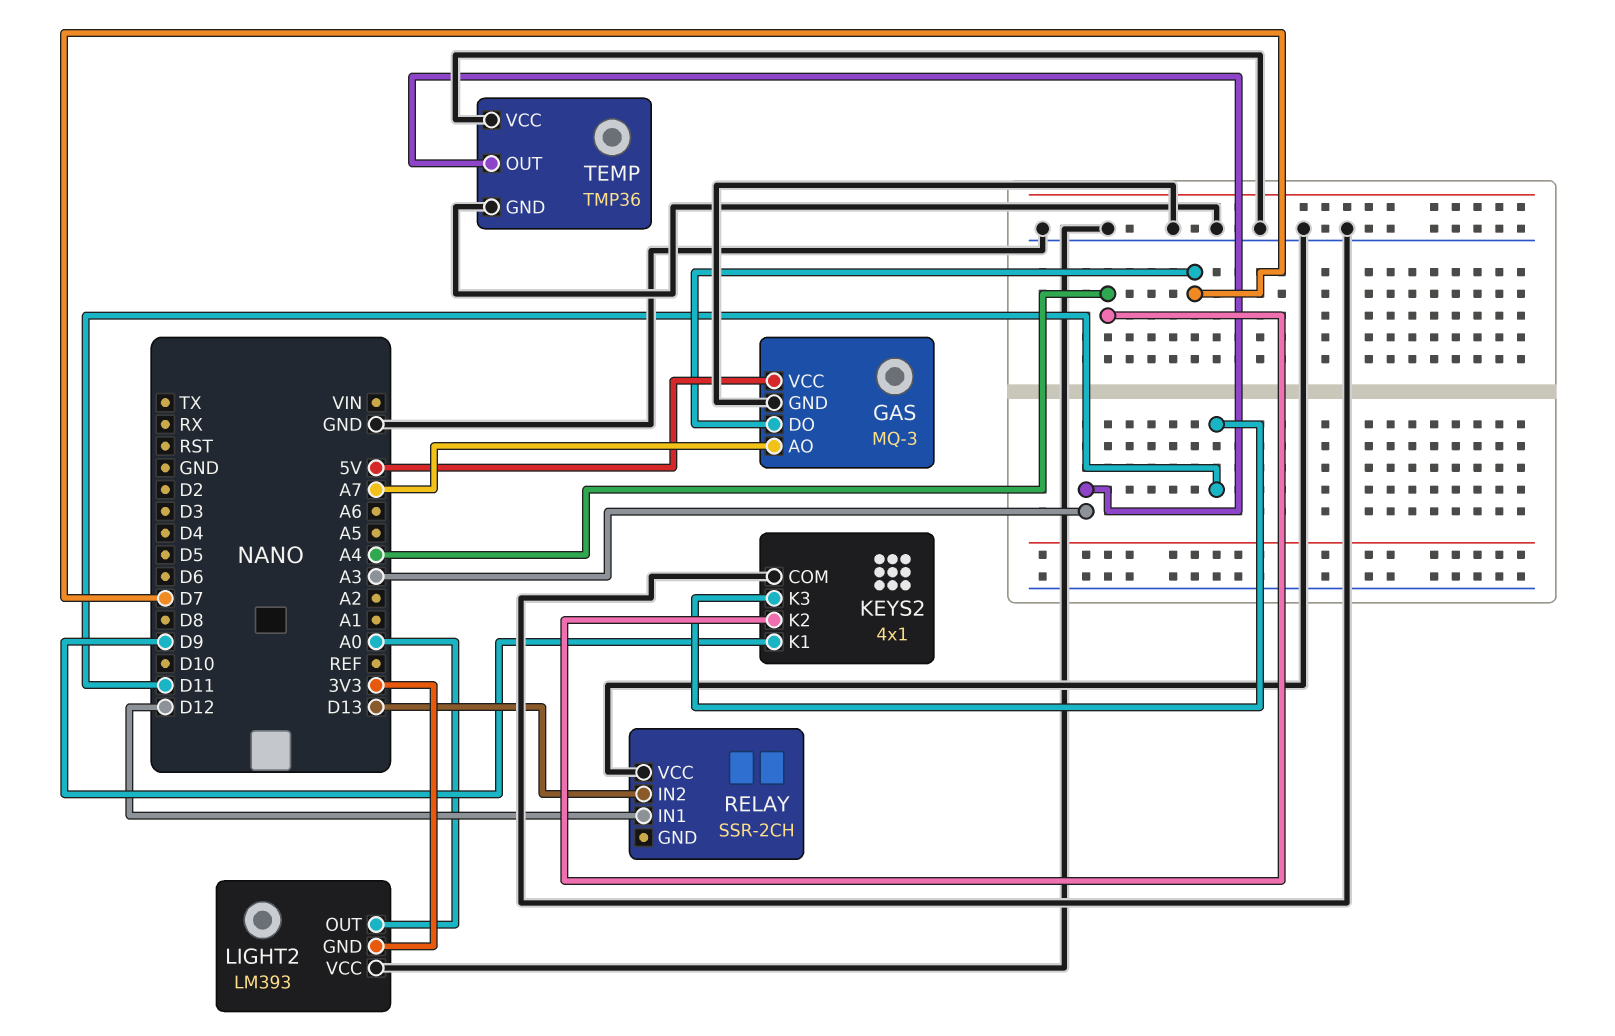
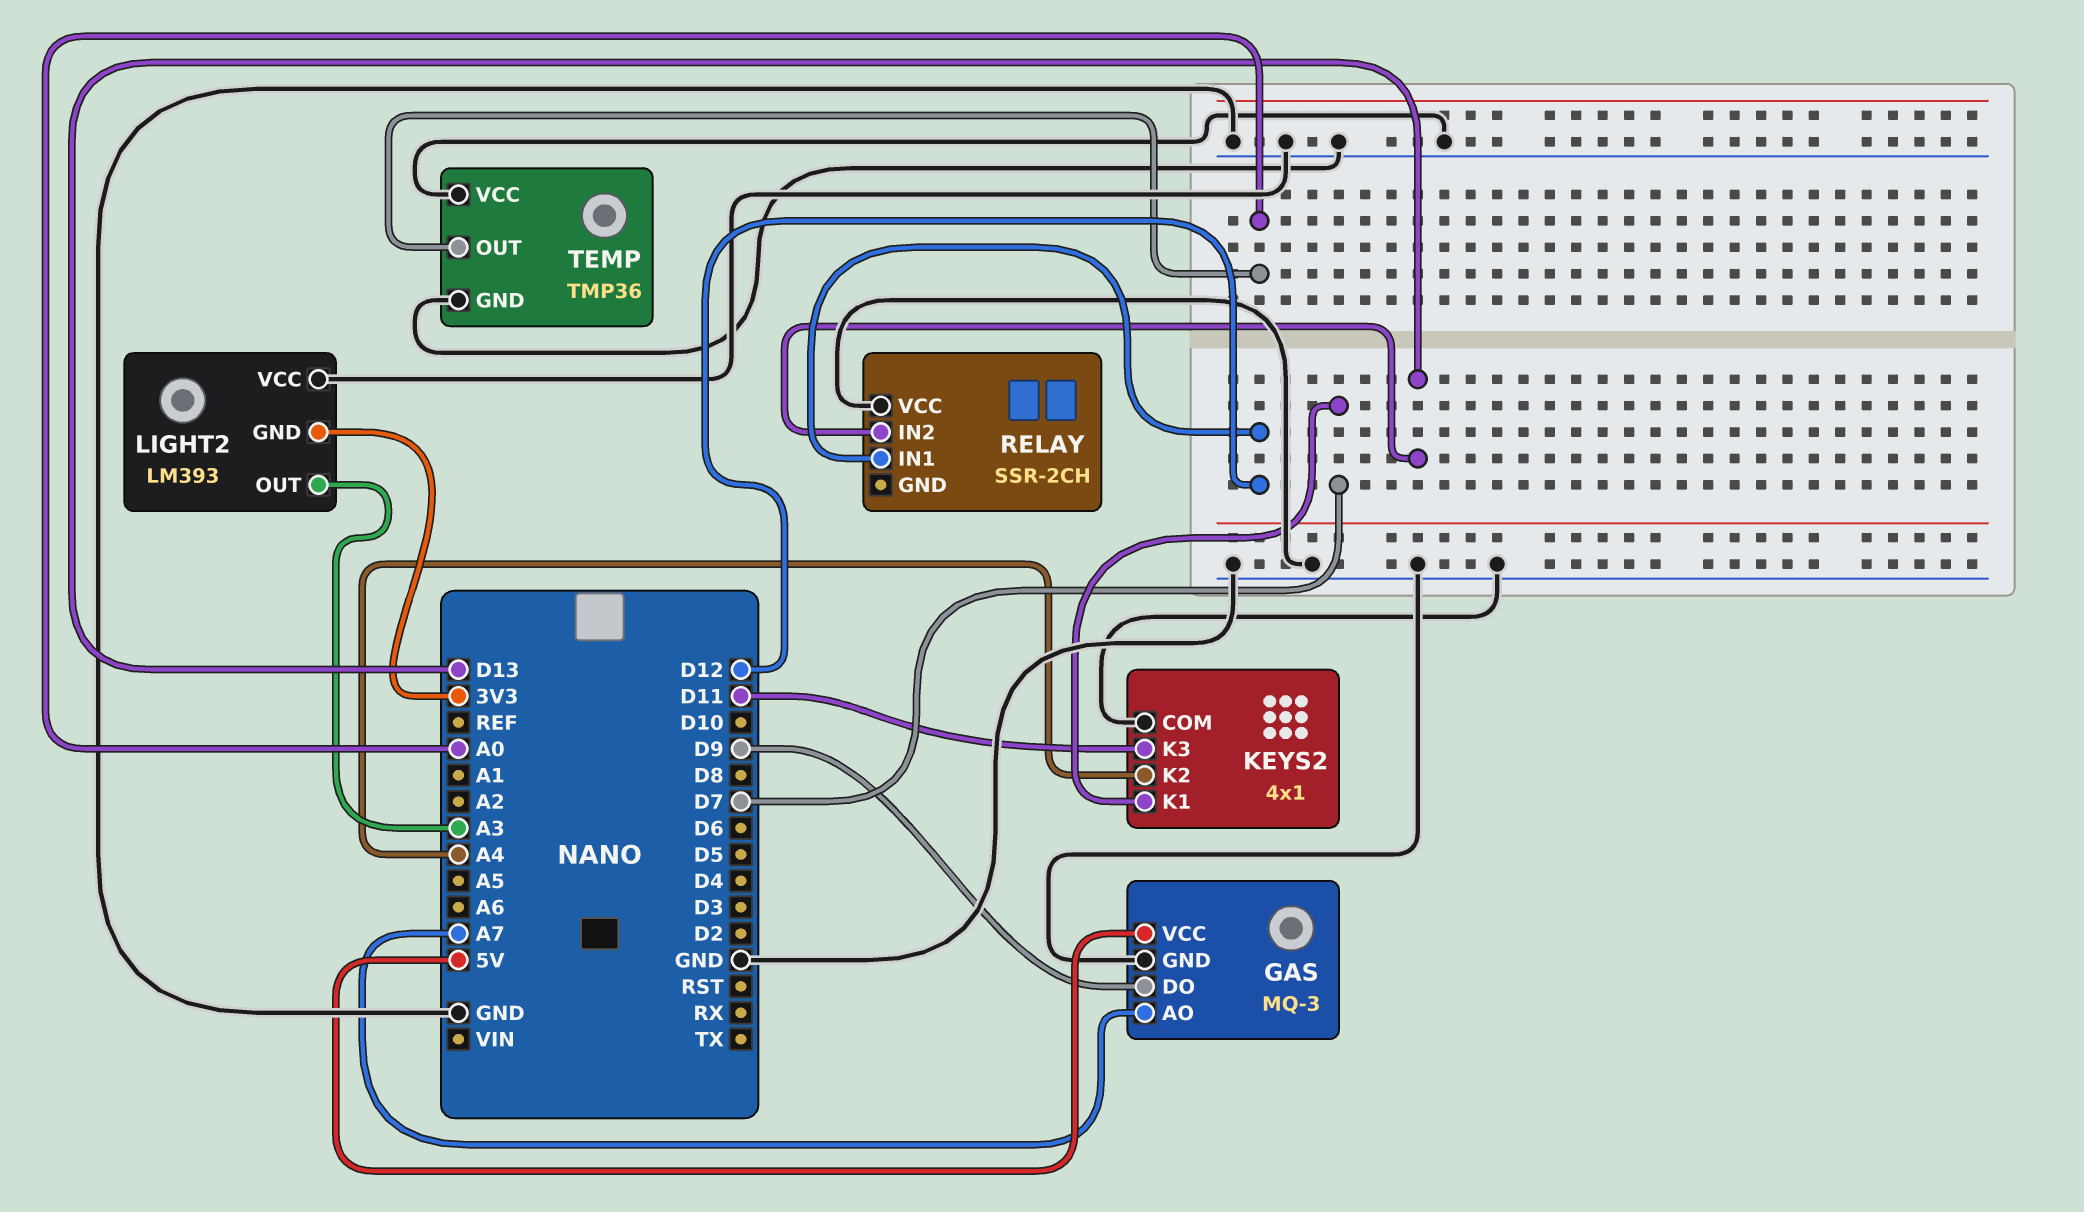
GAS pin DO: D7 -> D9
KEYS2 pin K1: D9 -> D7
LIGHT2 pin OUT: A0 -> A3
TEMP pin OUT: A3 -> A0

